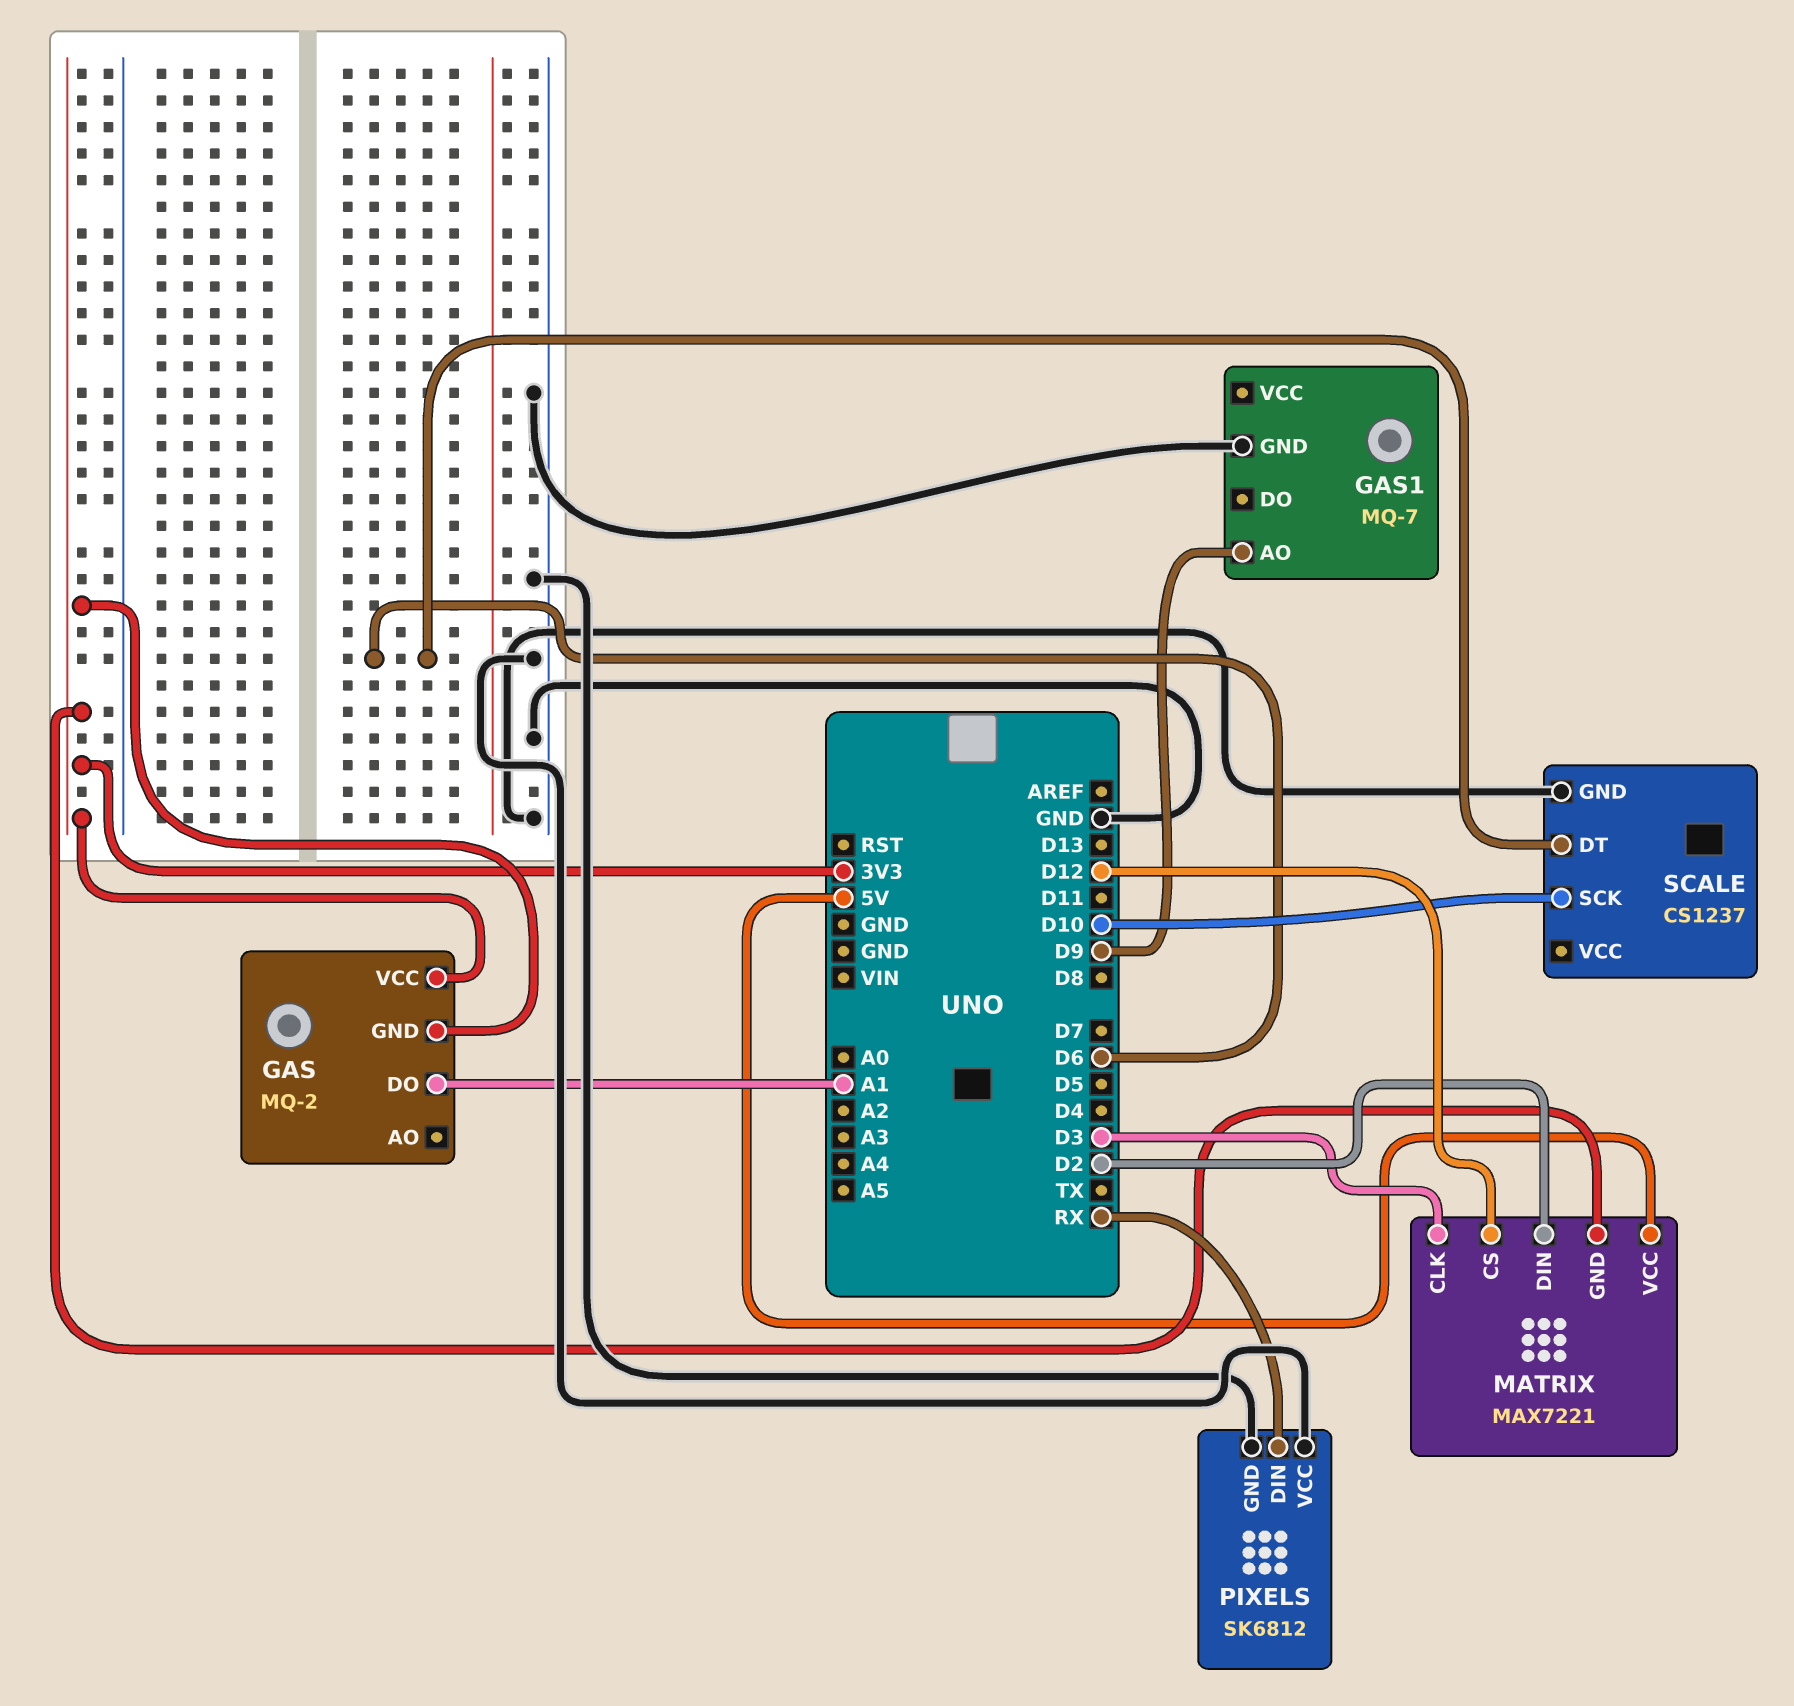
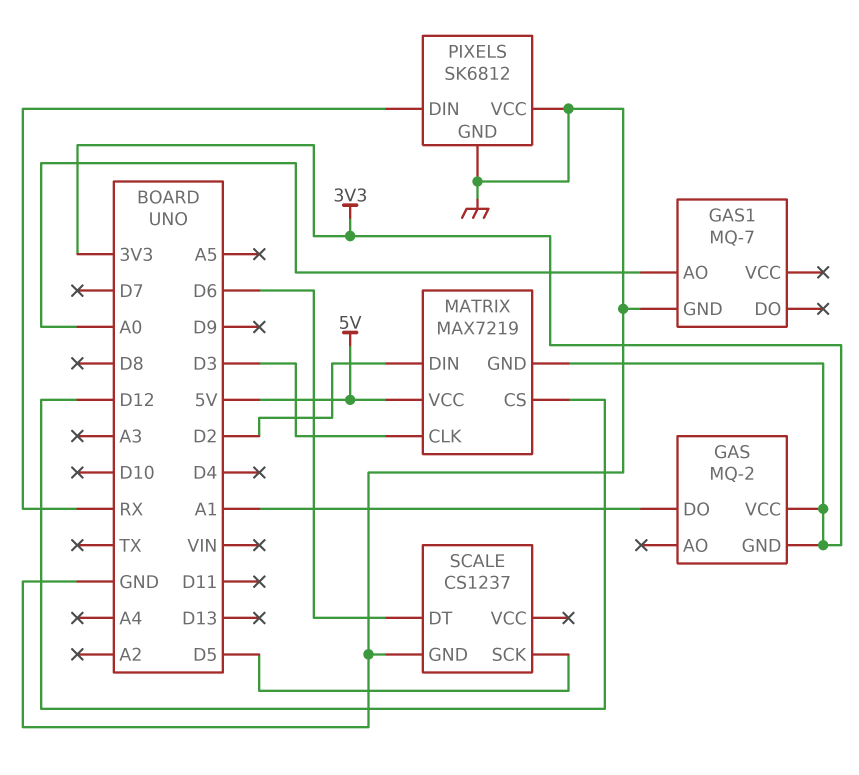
GAS1 pin AO: D9 -> A0
MATRIX: MAX7221 -> MAX7219
SCALE pin SCK: D10 -> D5

